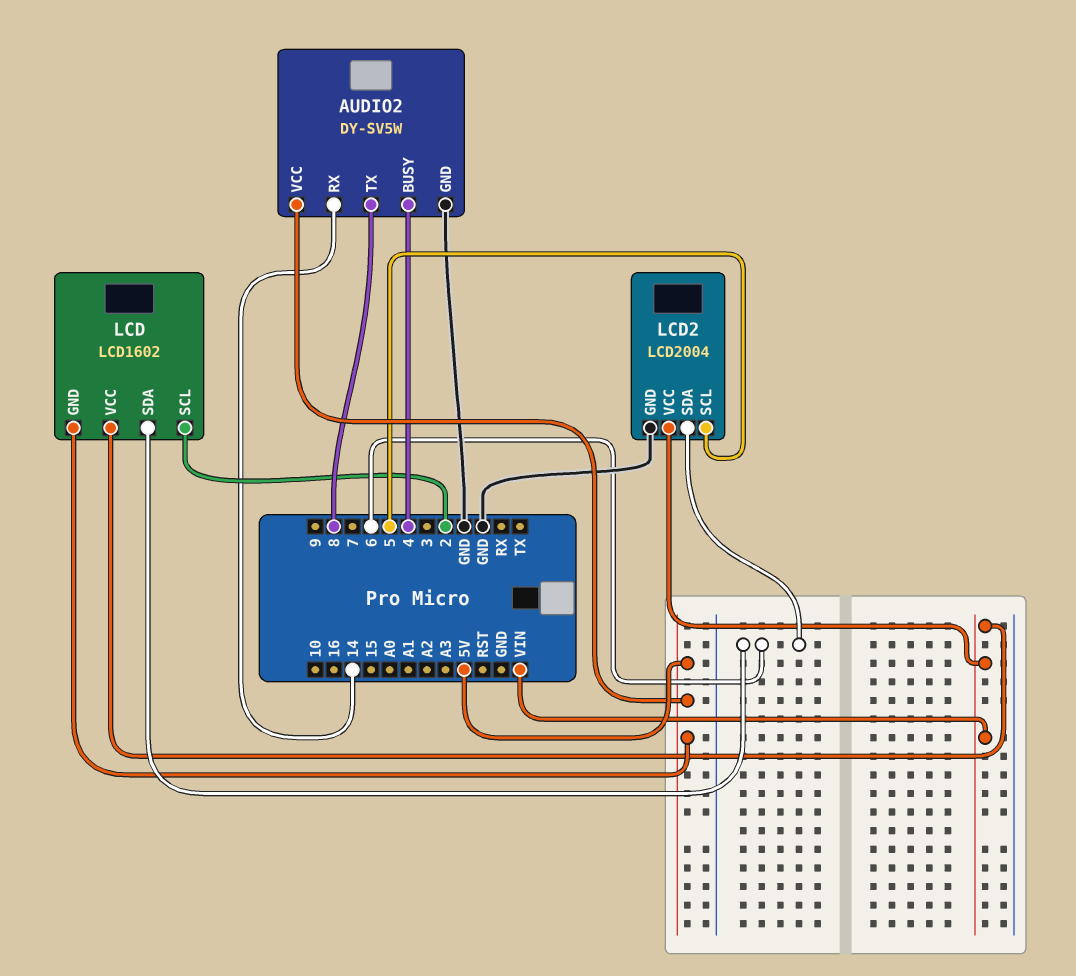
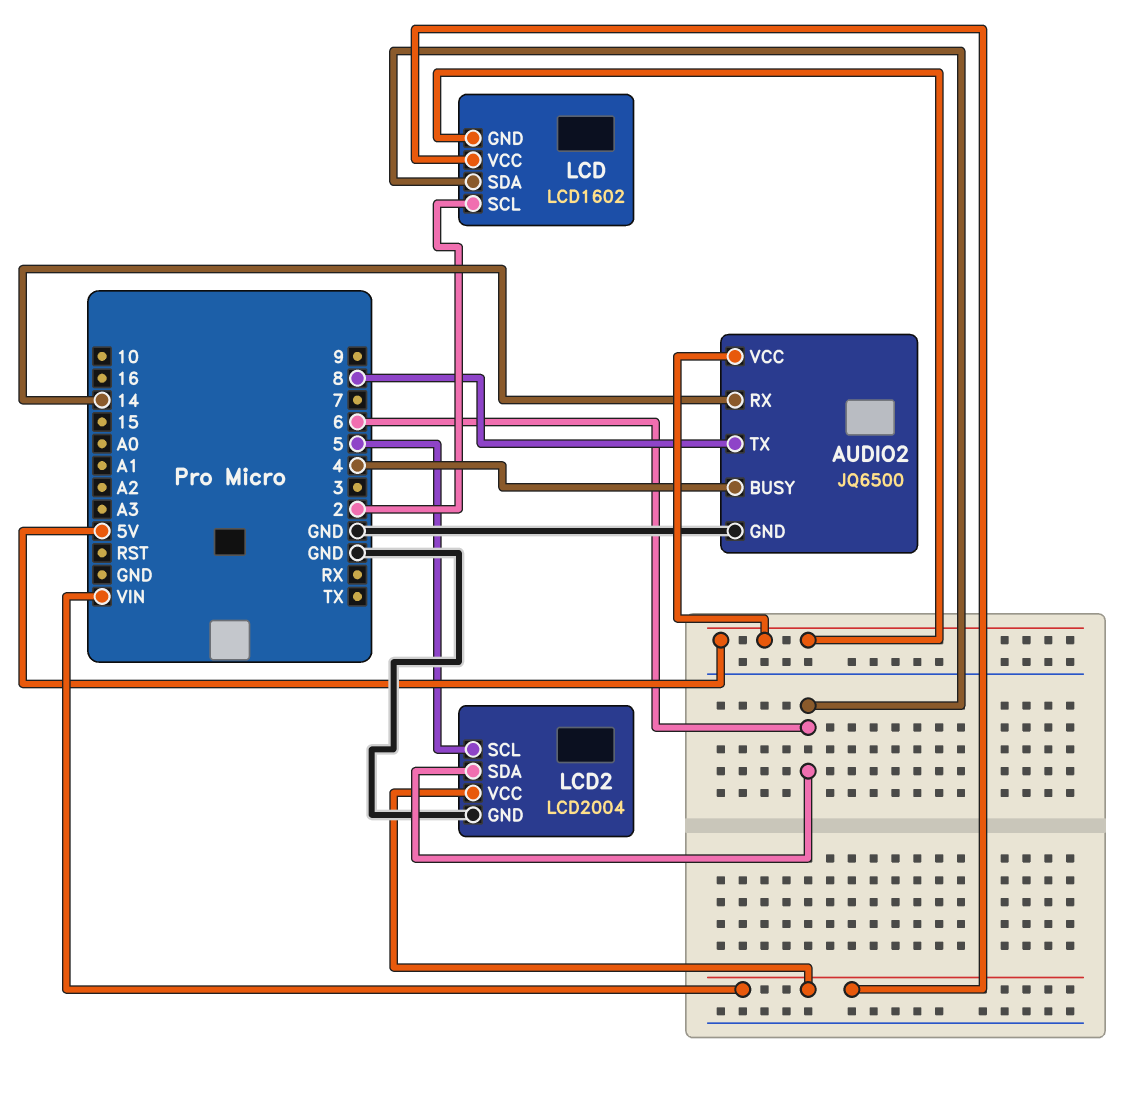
AUDIO2: DY-SV5W -> JQ6500

